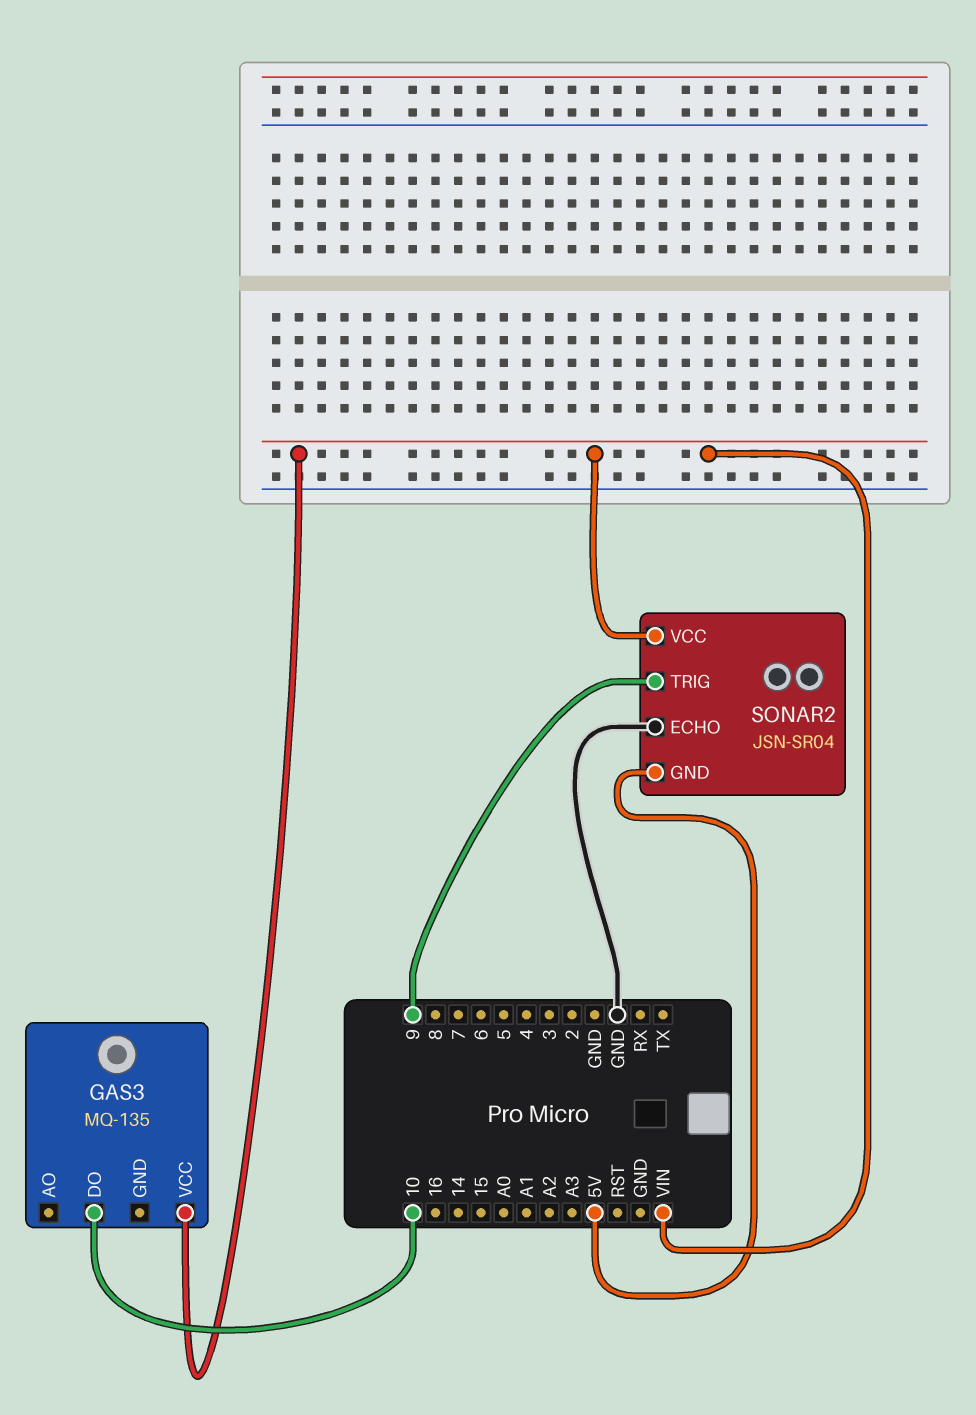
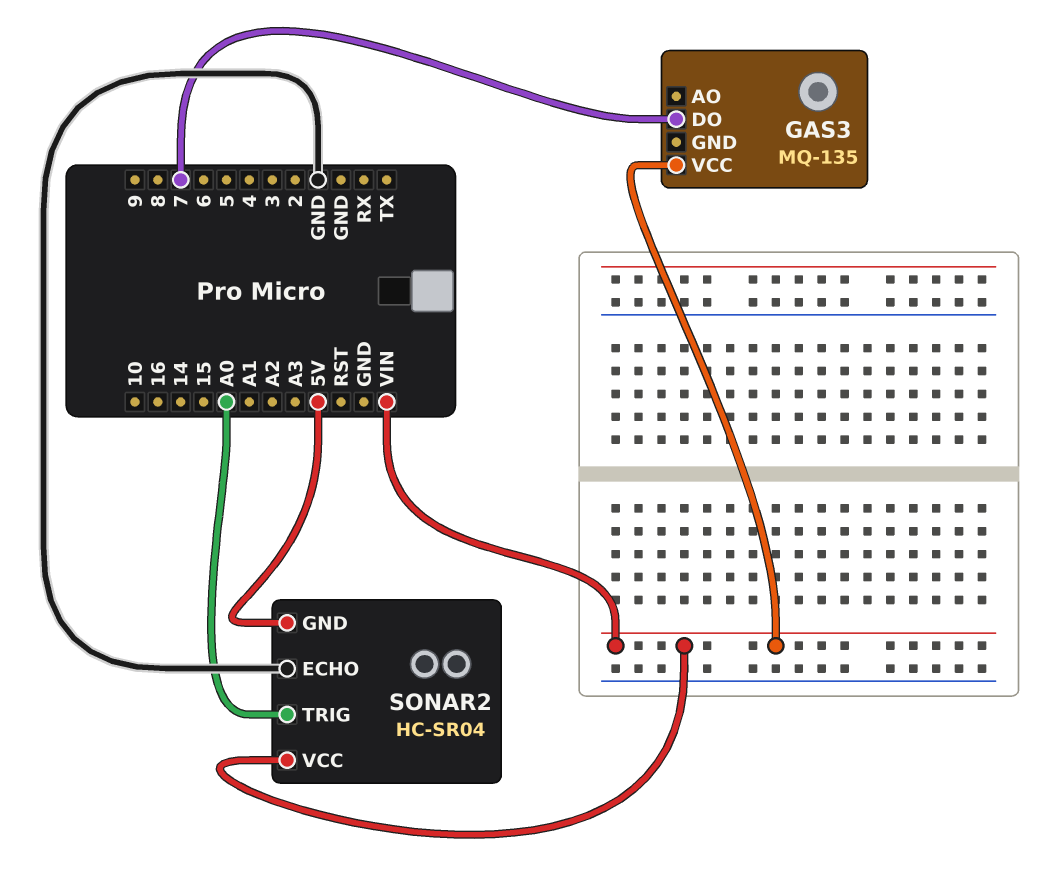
GAS3 pin DO: 10 -> 7
SONAR2: JSN-SR04 -> HC-SR04
SONAR2 pin TRIG: 9 -> A0

